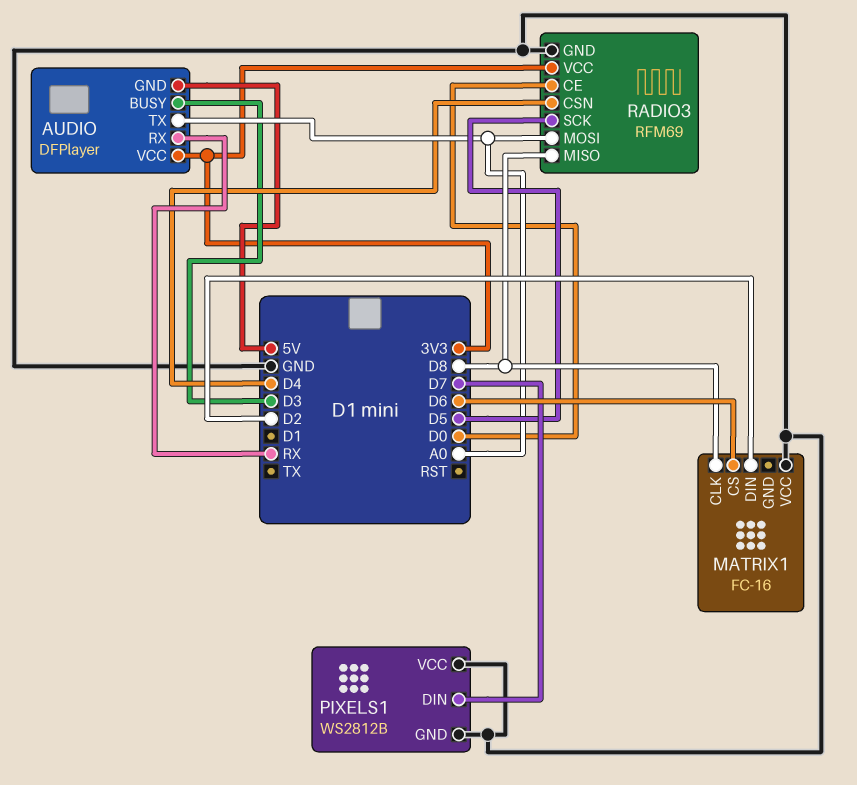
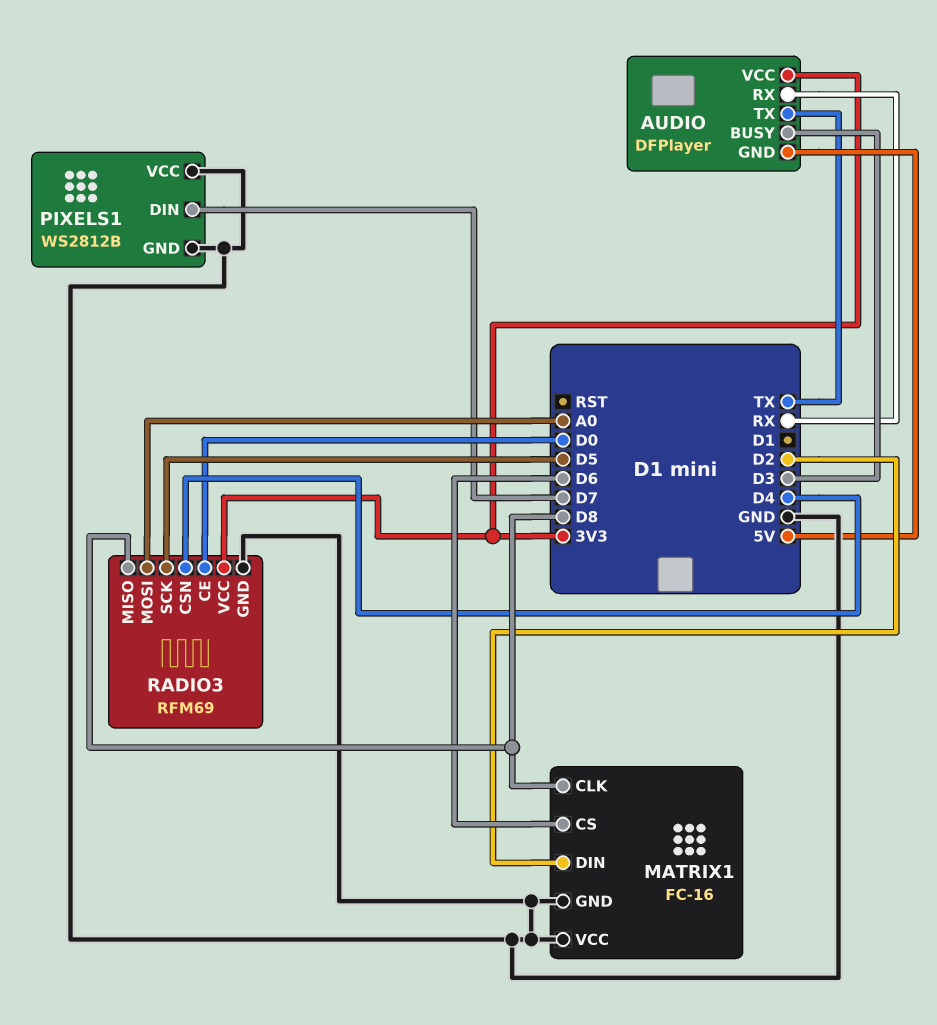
AUDIO pin TX: A0 -> TX
MATRIX1 pin GND: none -> GND

